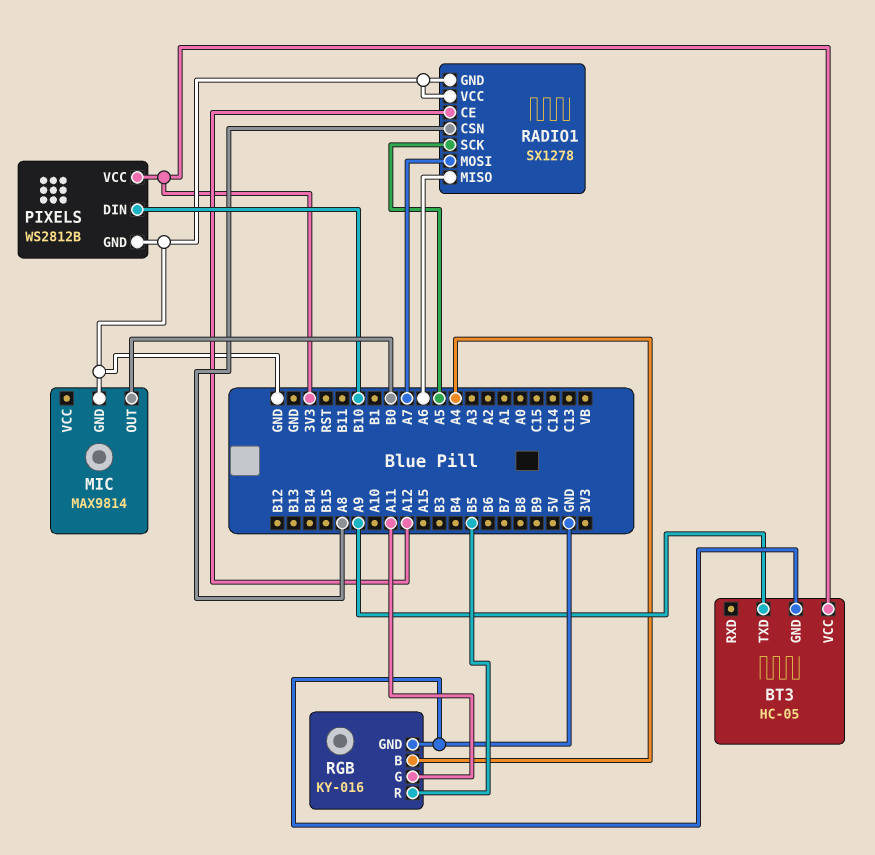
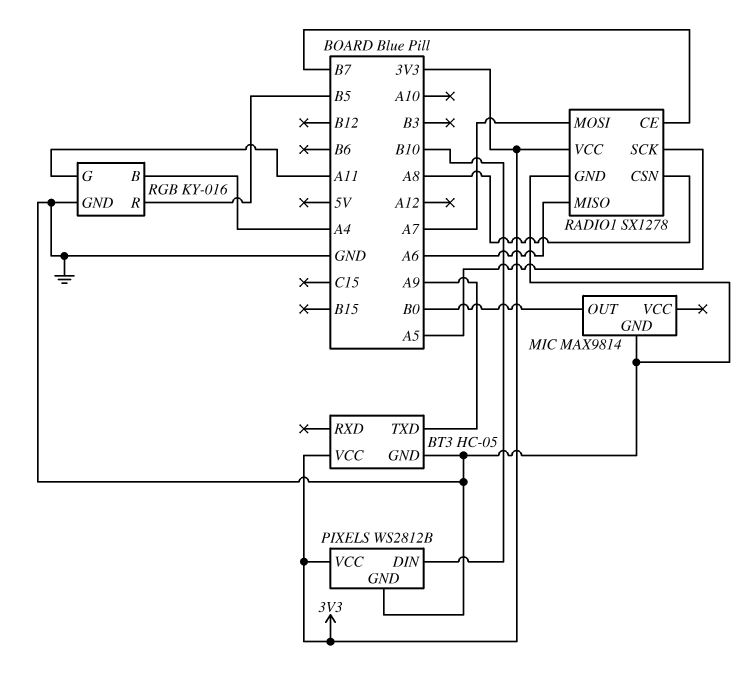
RADIO1 pin CE: A12 -> B7
RADIO1 pin VCC: GND -> 3V3

